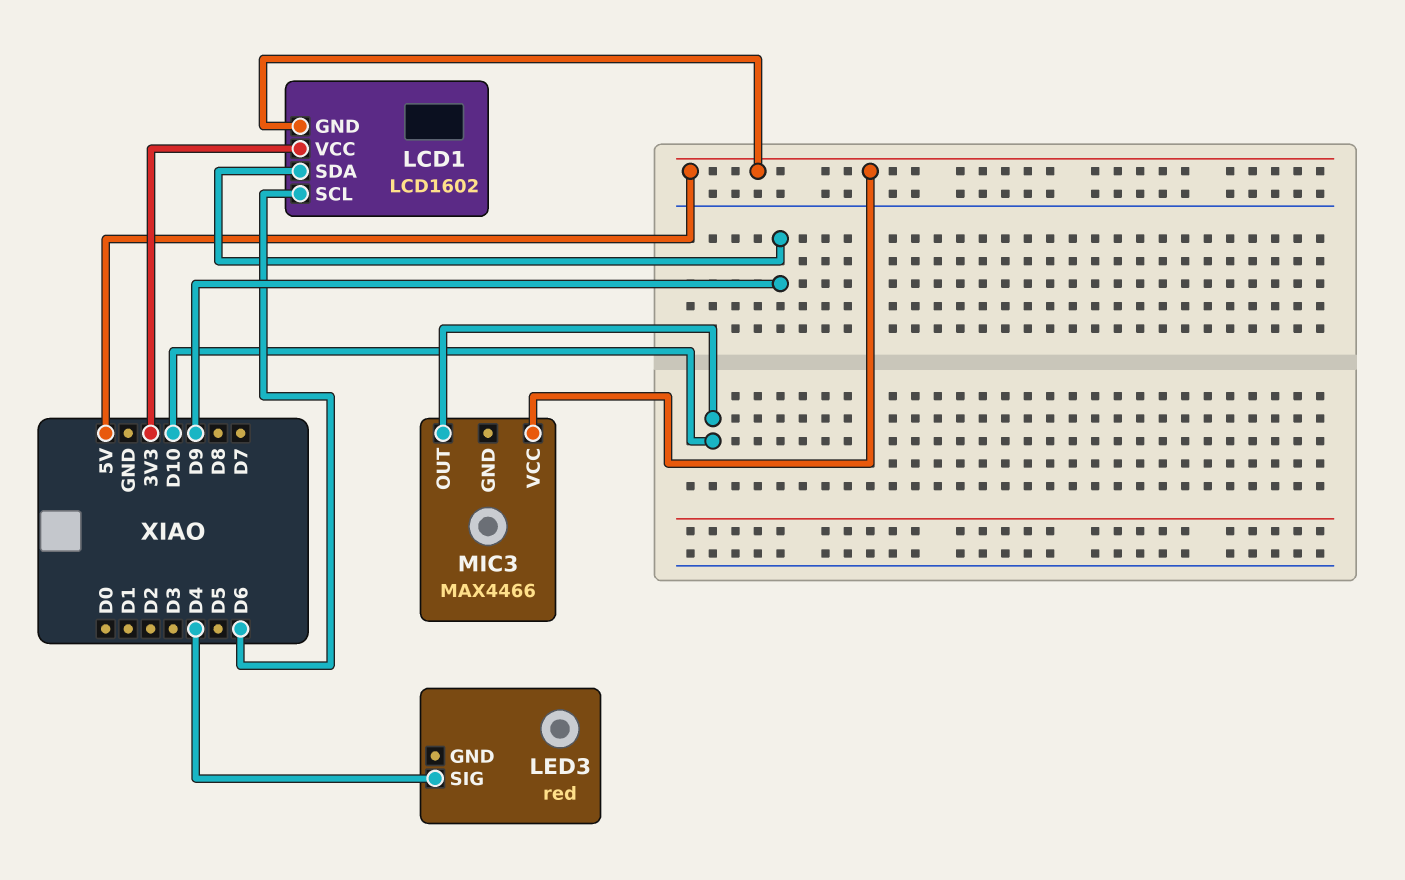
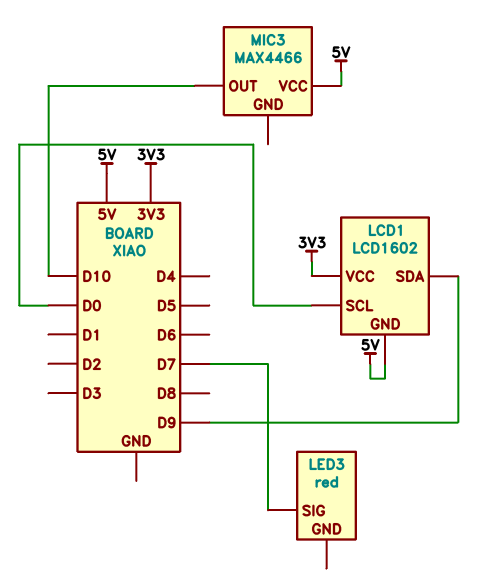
LCD1 pin SCL: D6 -> D0
LED3 pin SIG: D4 -> D7

